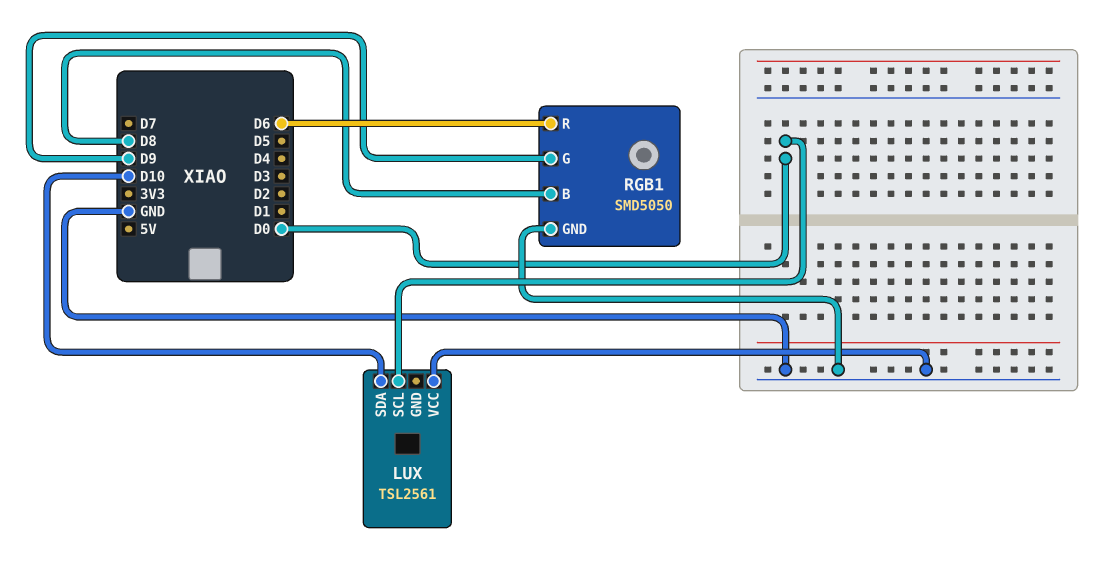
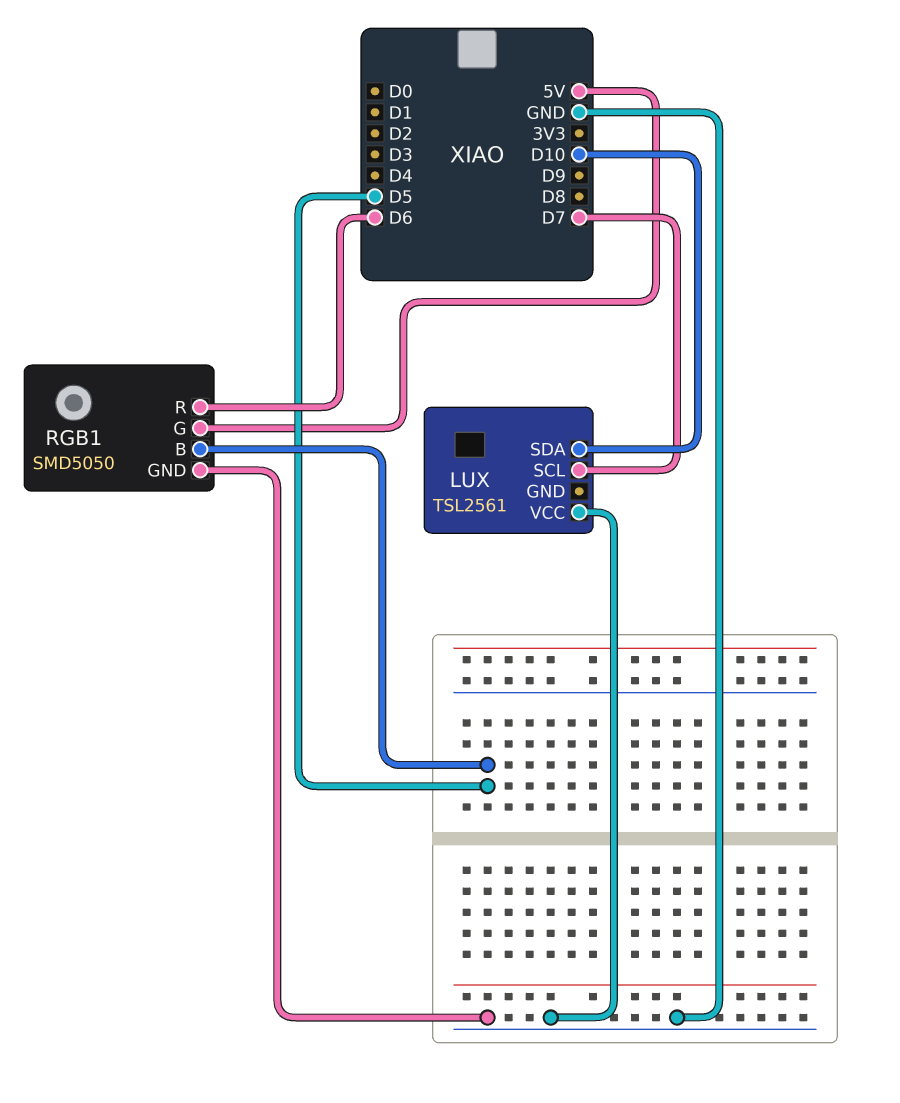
LUX pin SCL: D0 -> D7
RGB1 pin B: D8 -> D5
RGB1 pin G: D9 -> 5V

